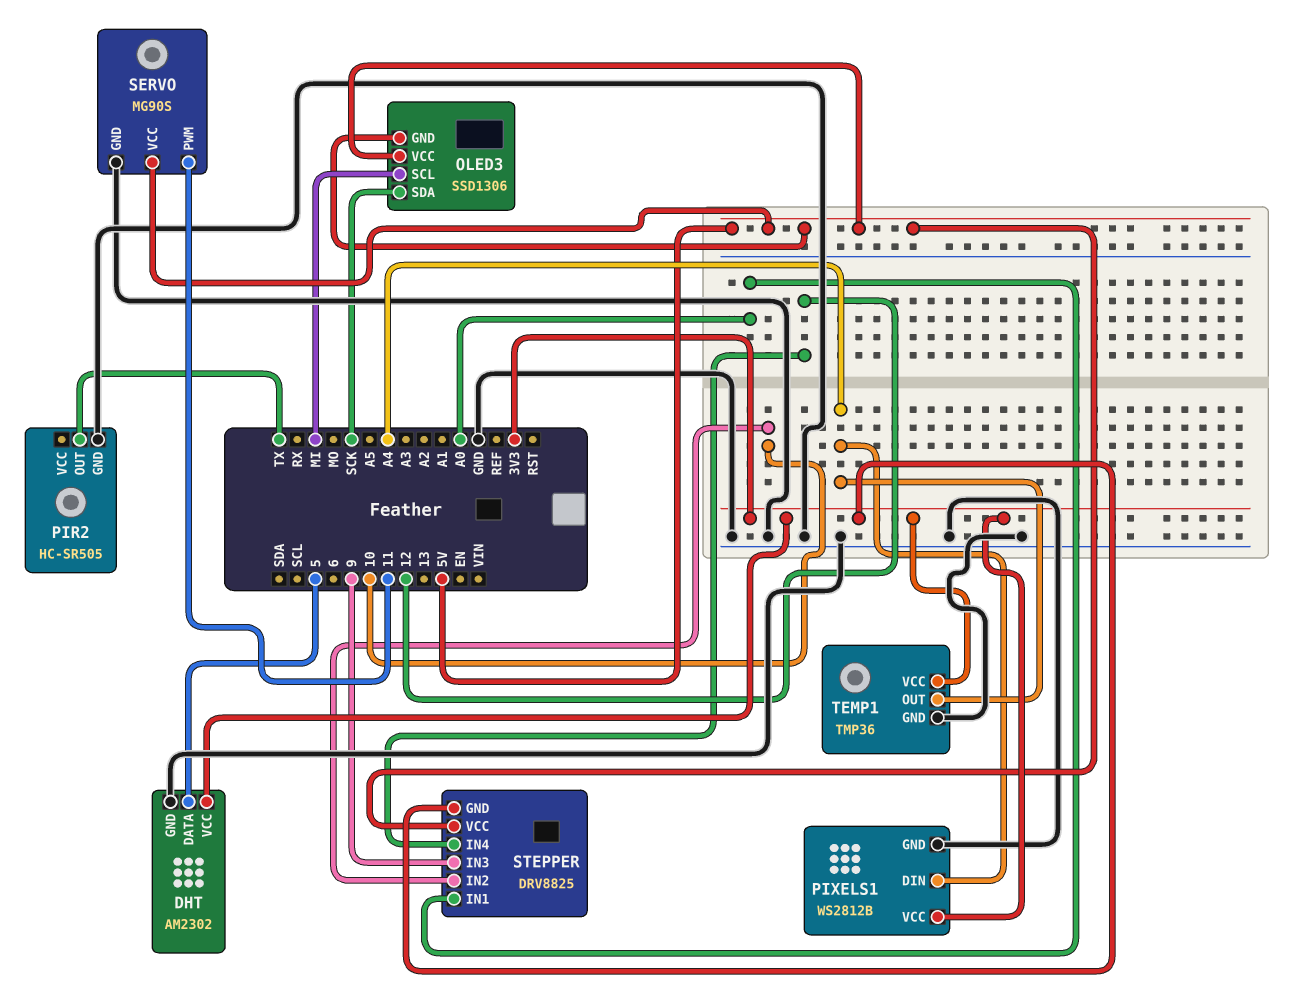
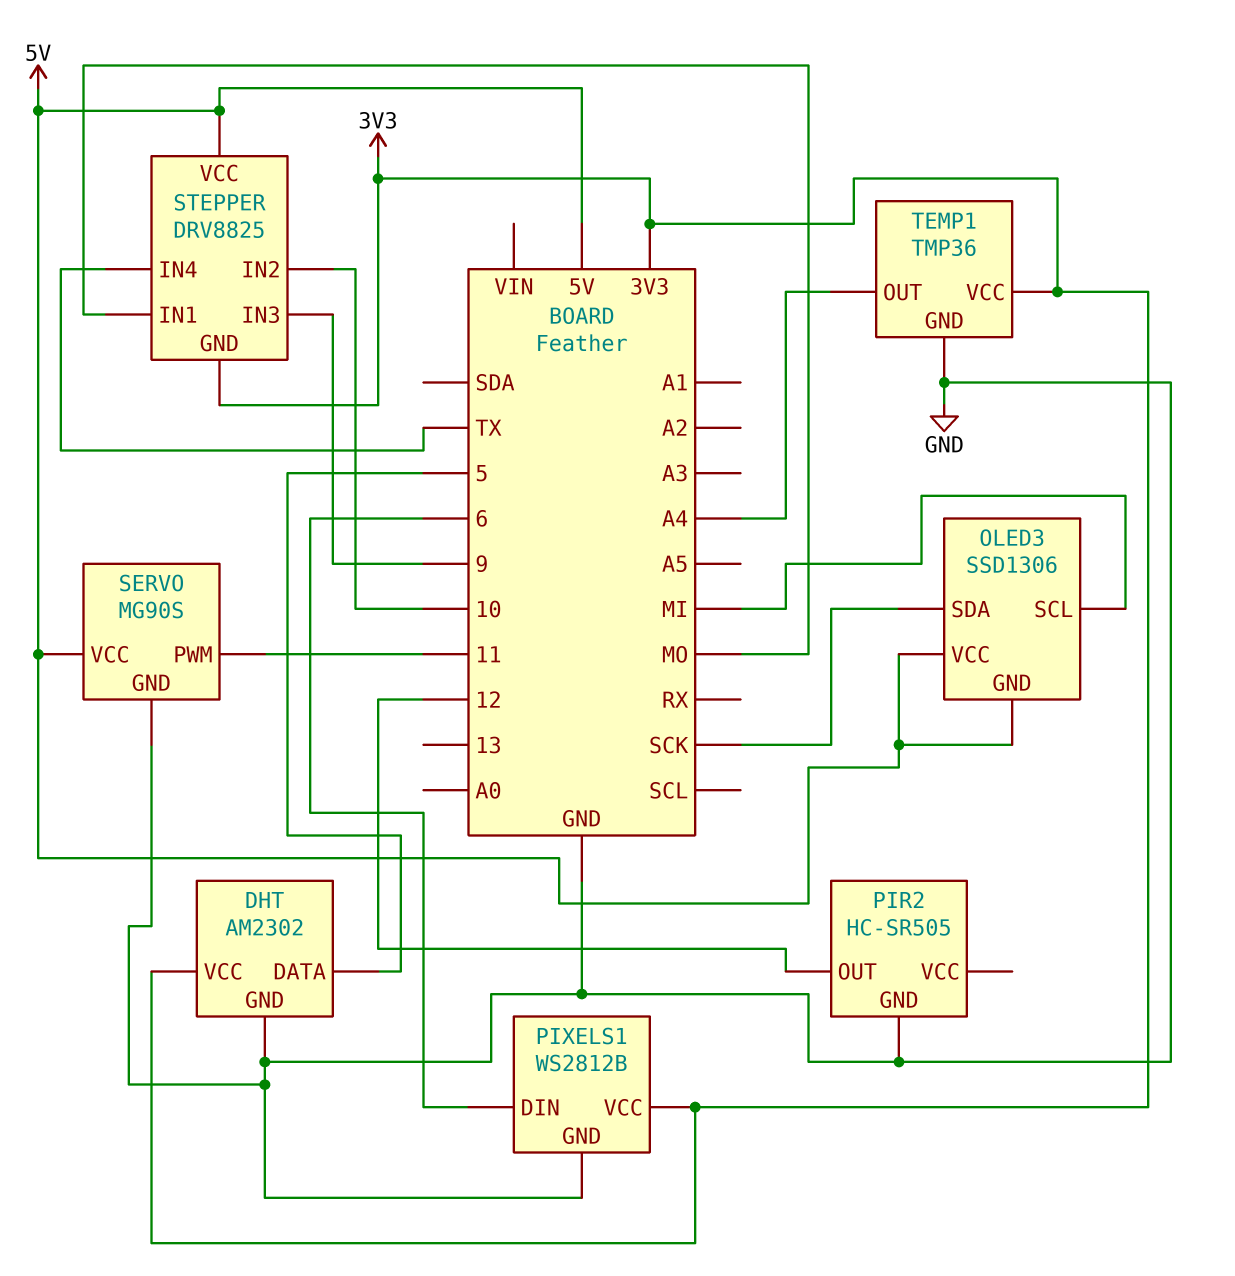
PIR2 pin OUT: TX -> 12
PIXELS1 pin DIN: A4 -> 6
STEPPER pin IN1: A0 -> MO
STEPPER pin IN4: 12 -> TX

